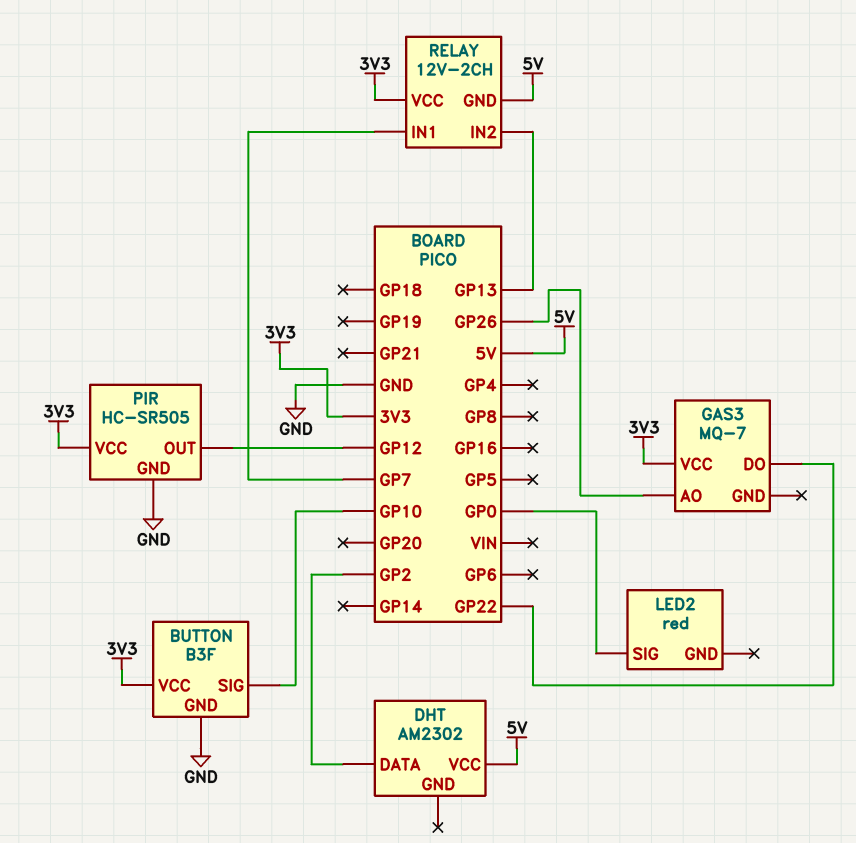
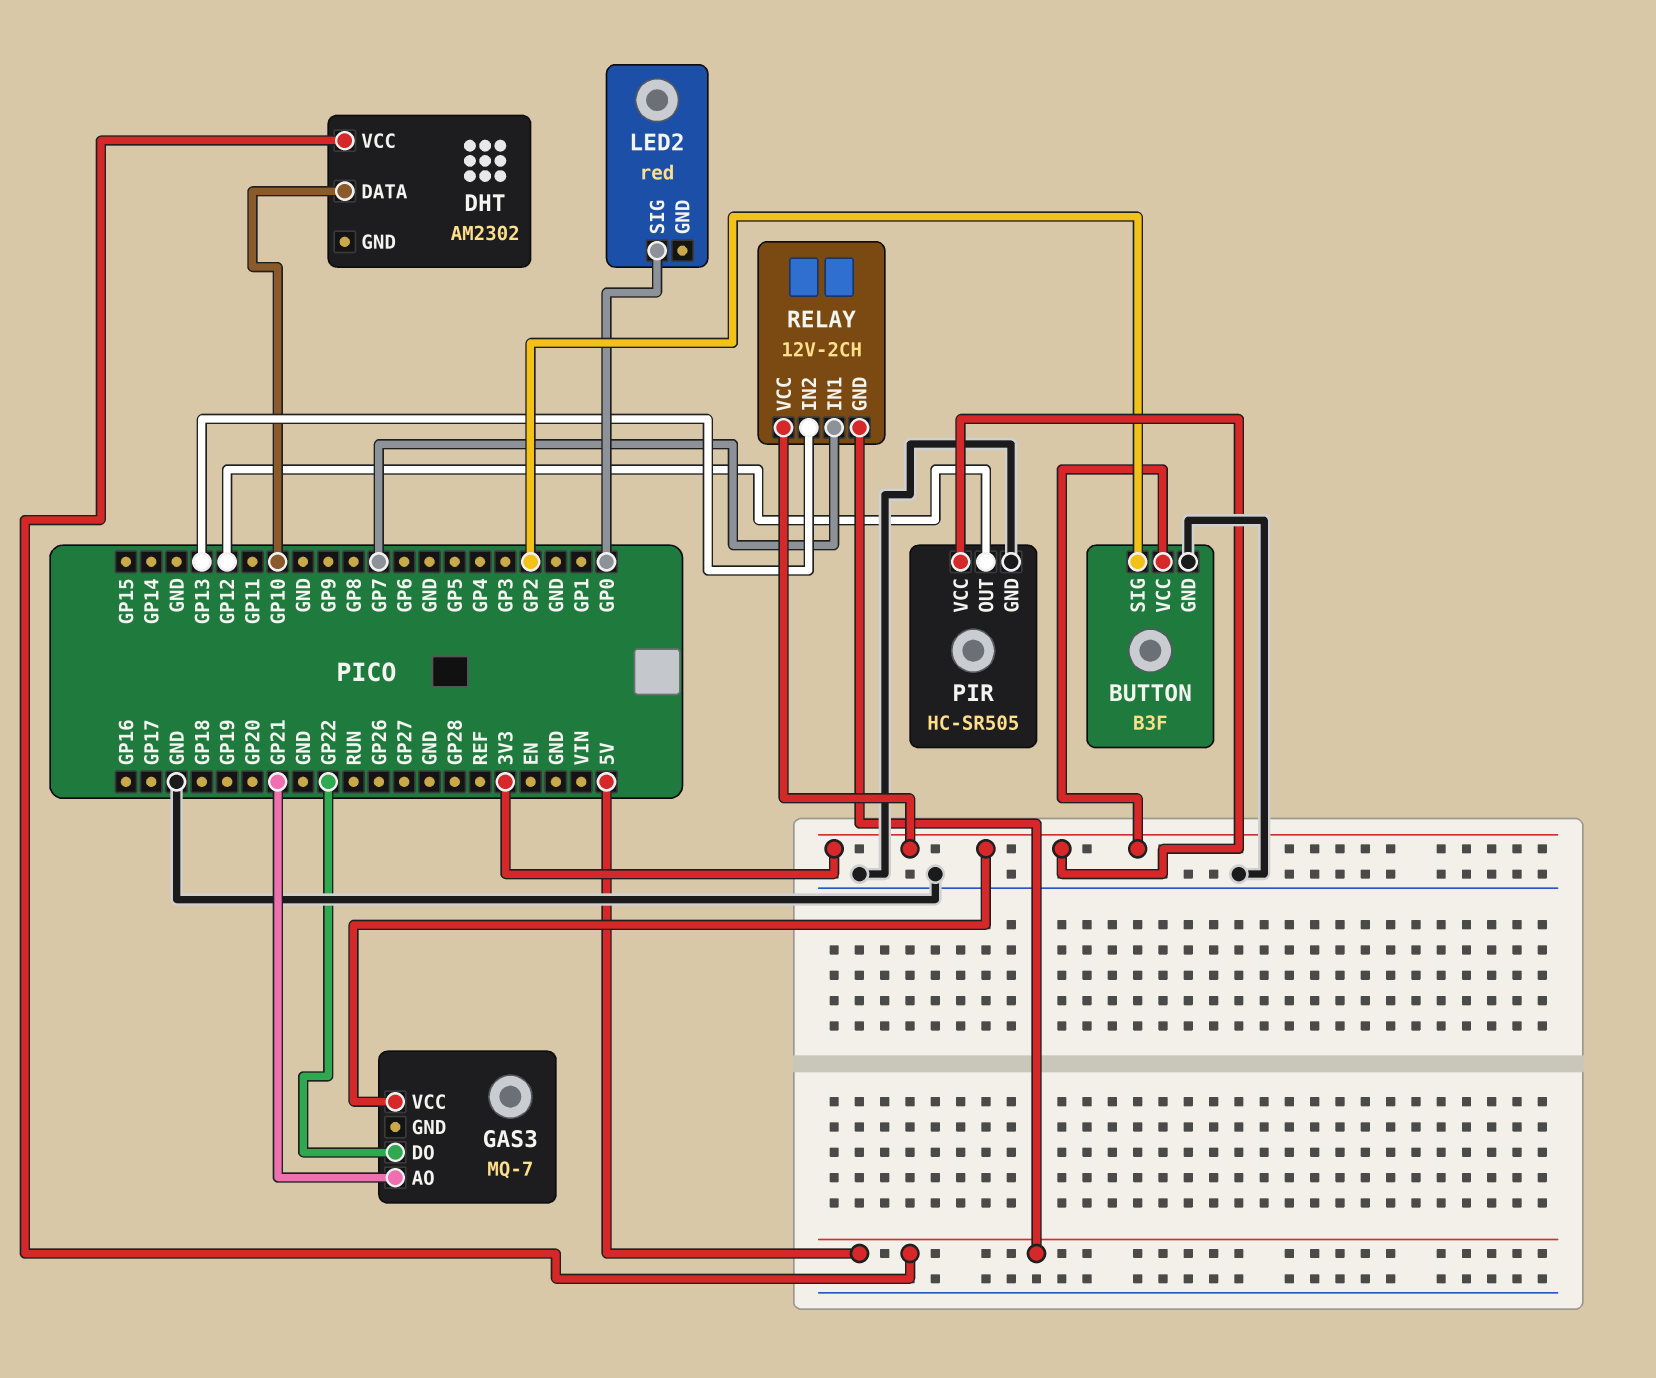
BUTTON pin SIG: GP10 -> GP2
DHT pin DATA: GP2 -> GP10
GAS3 pin AO: GP26 -> GP21

